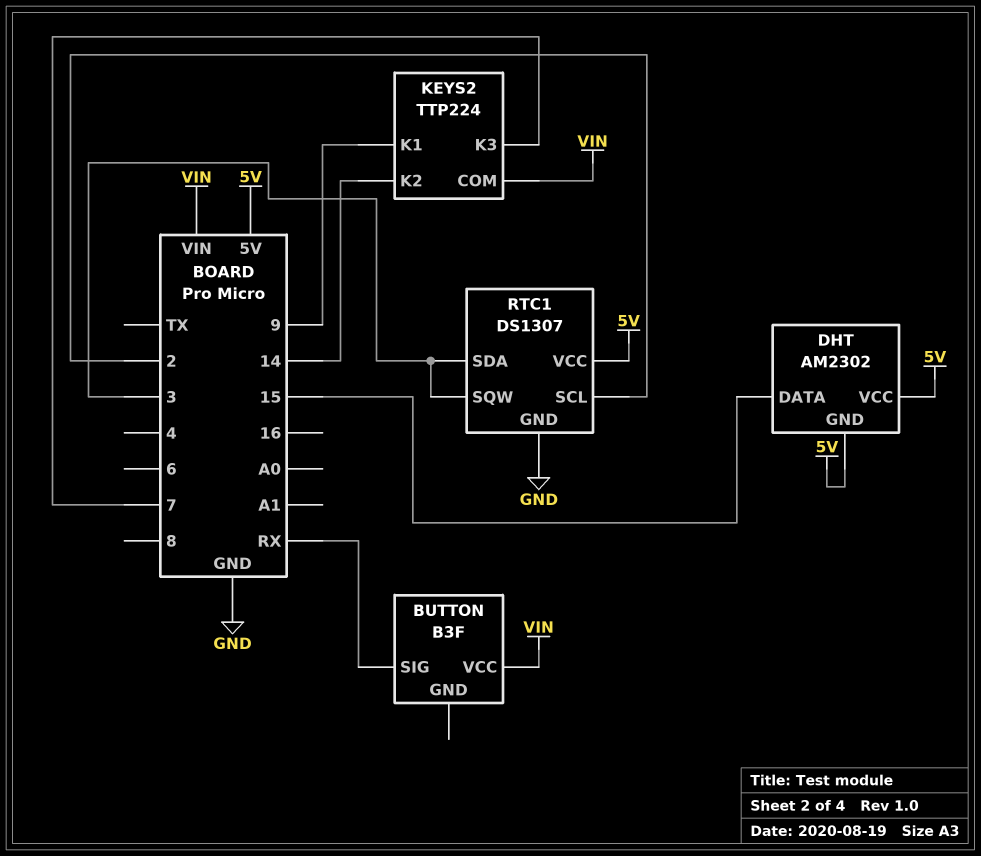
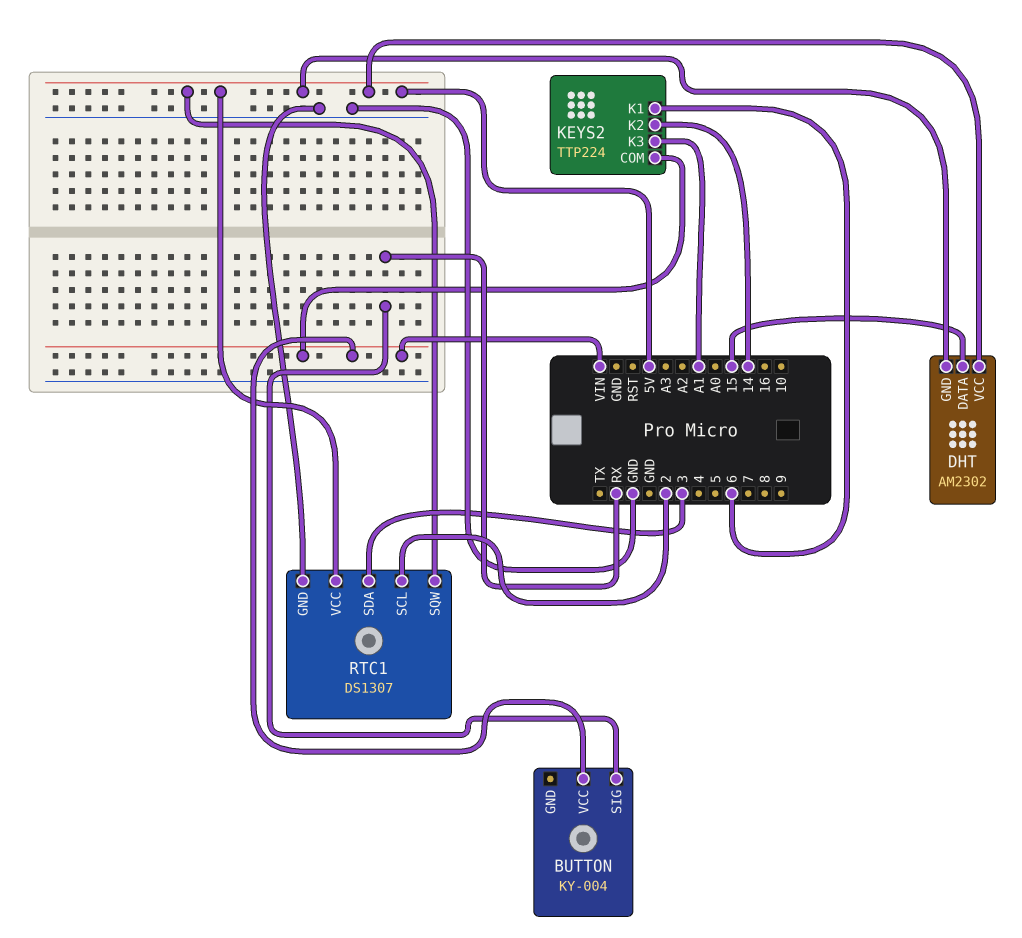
BUTTON: B3F -> KY-004
KEYS2 pin K1: 9 -> 6
KEYS2 pin K3: 7 -> A1
RTC1 pin SQW: 3 -> 5V

